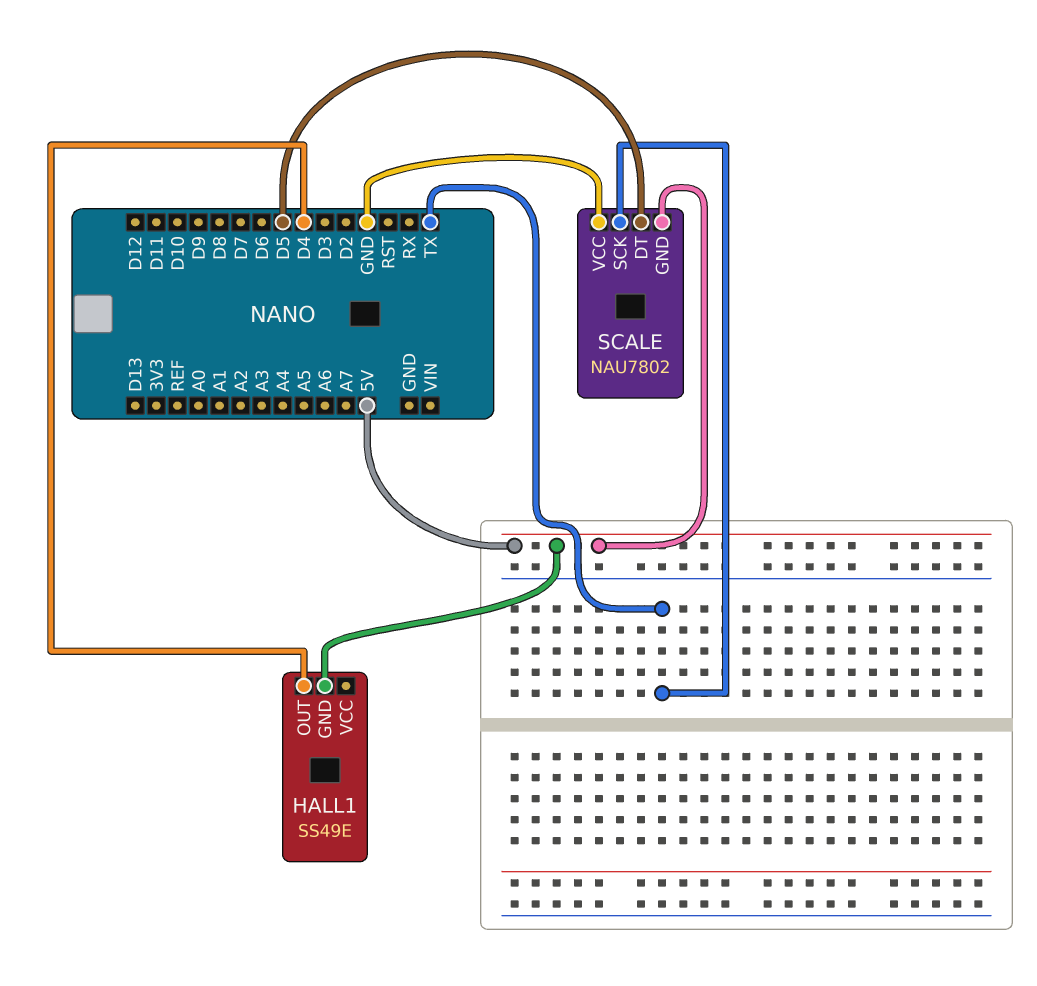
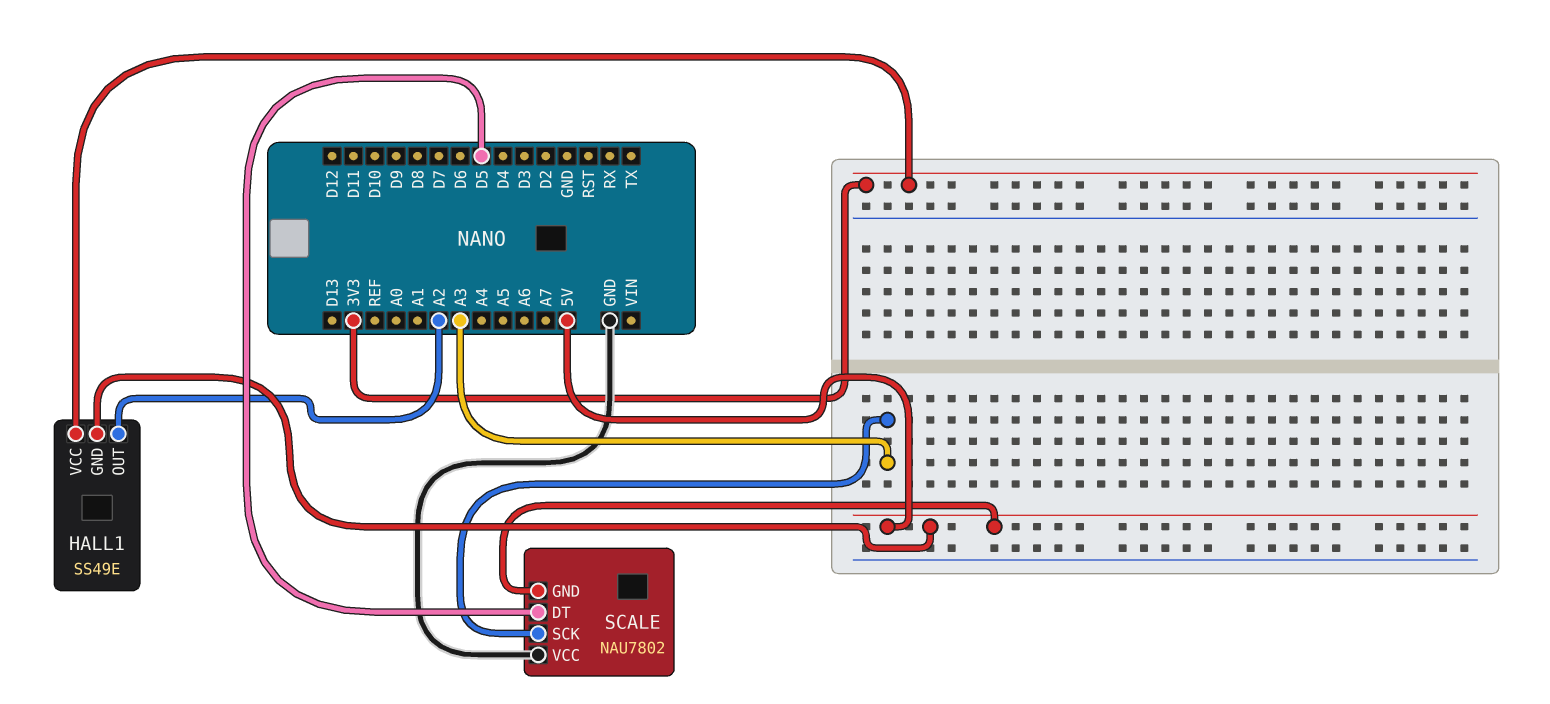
HALL1 pin OUT: D4 -> A2
HALL1 pin VCC: none -> 3V3
SCALE pin SCK: TX -> A3

